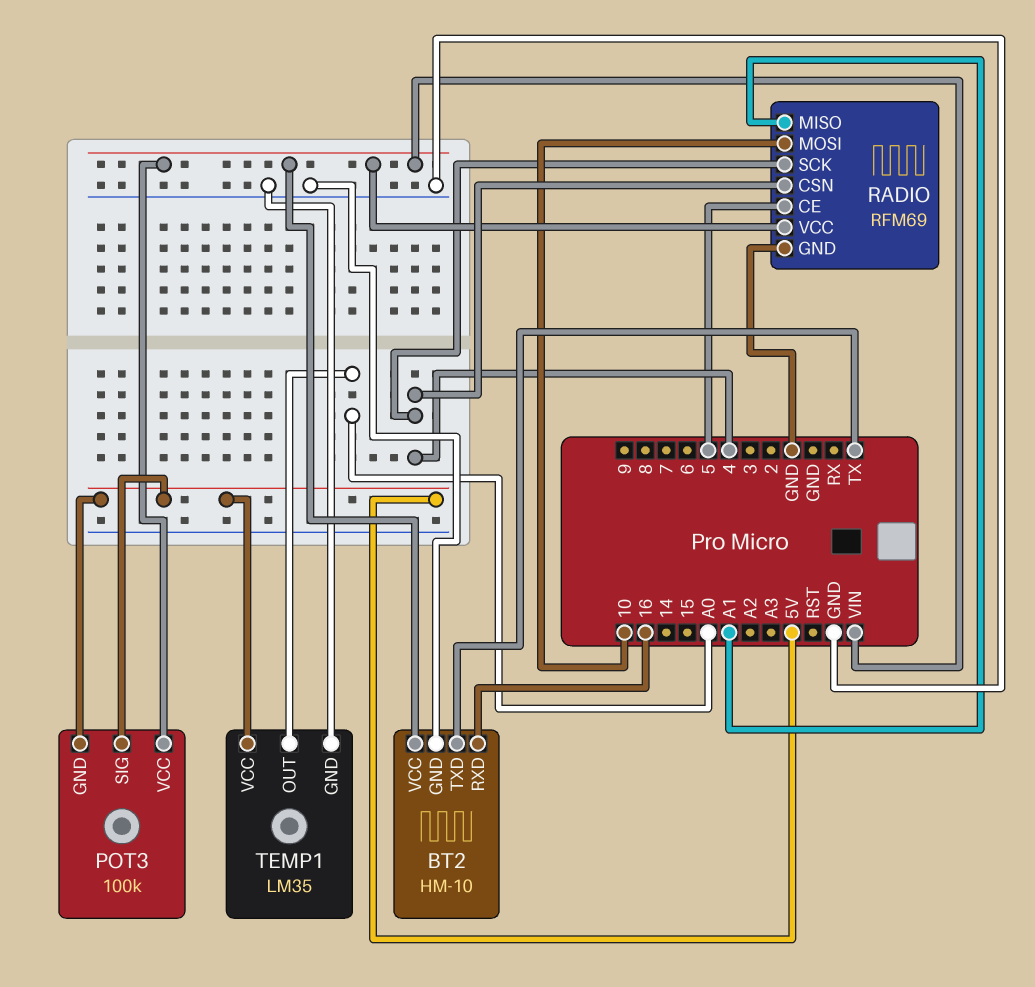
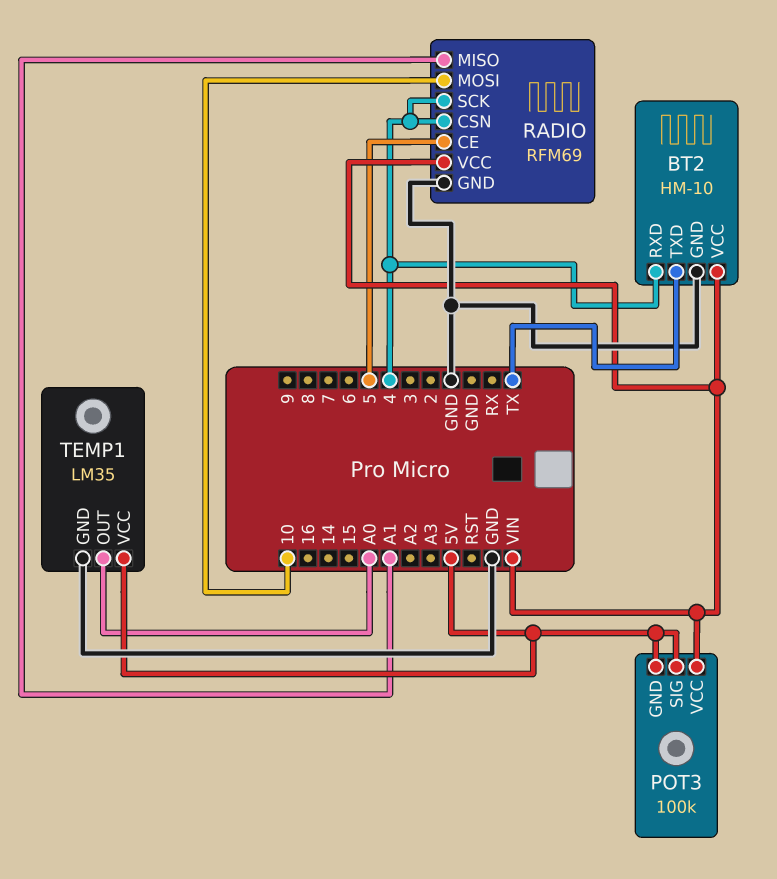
BT2 pin RXD: 16 -> 4

